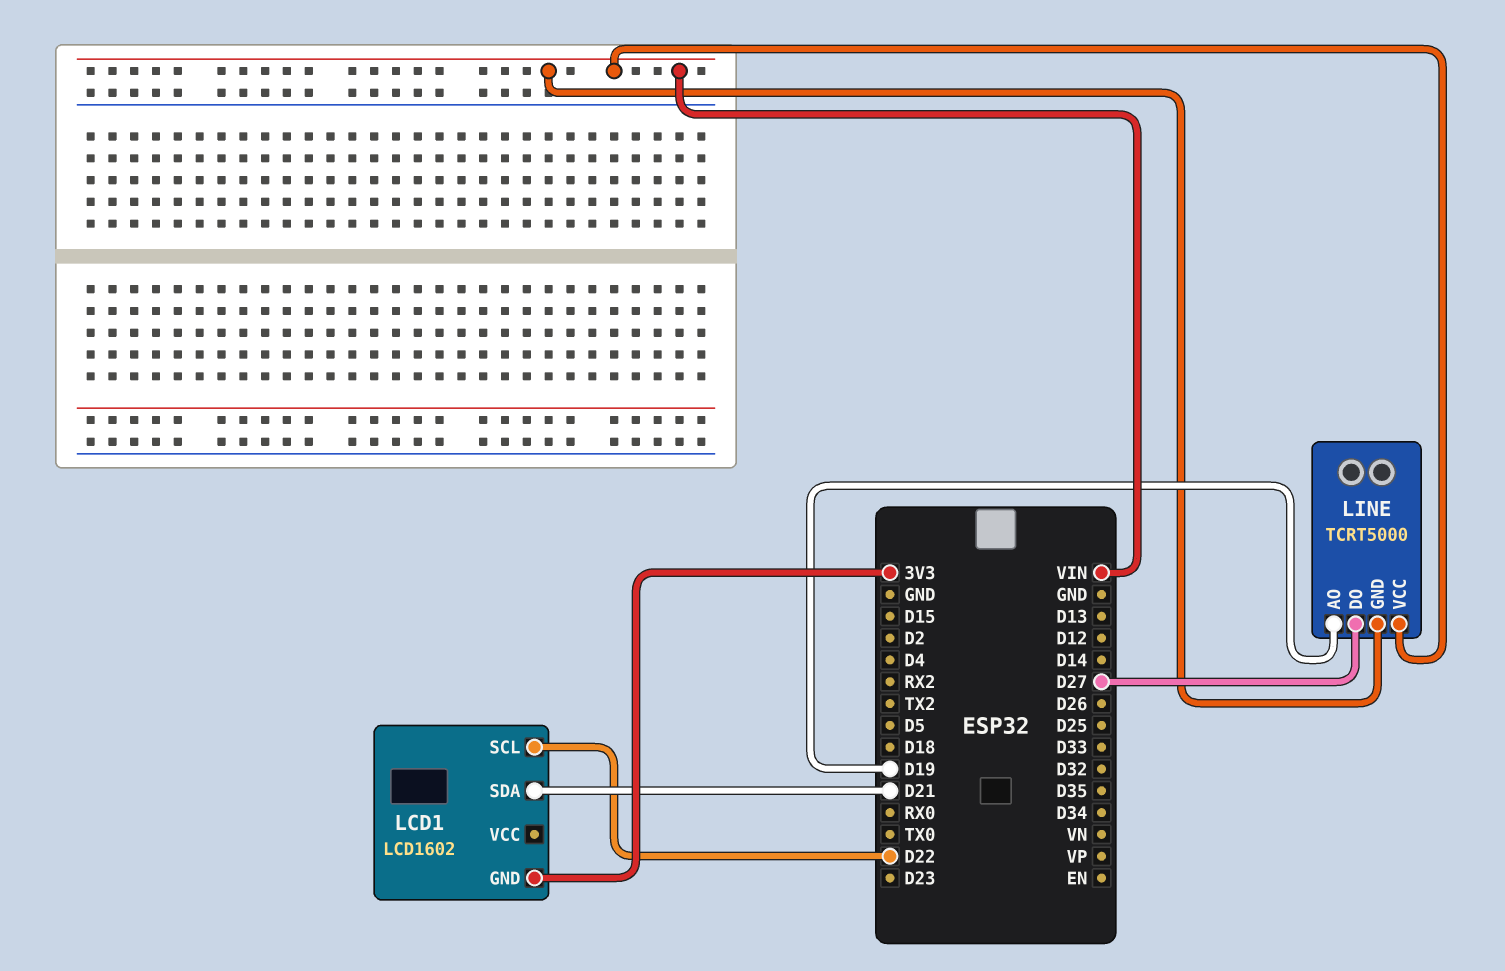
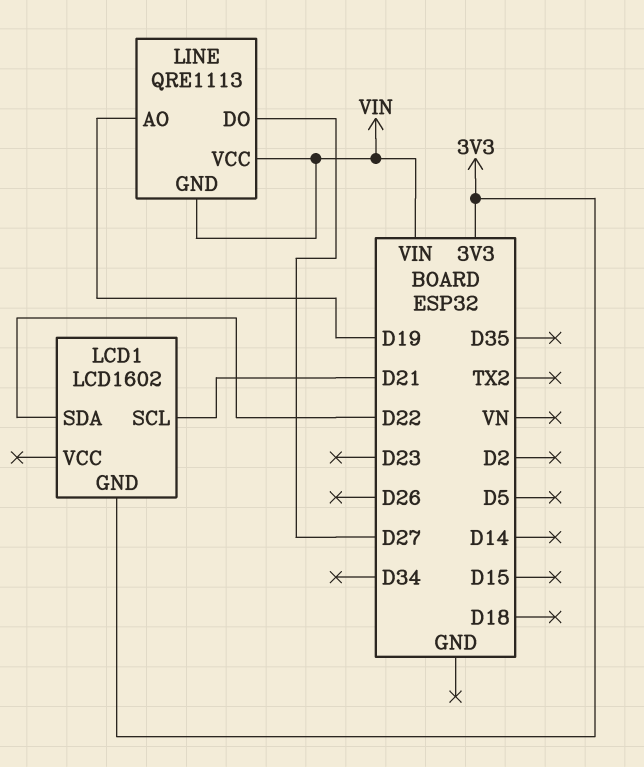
LCD1 pin SCL: D22 -> D21
LCD1 pin SDA: D21 -> D22
LINE: TCRT5000 -> QRE1113

